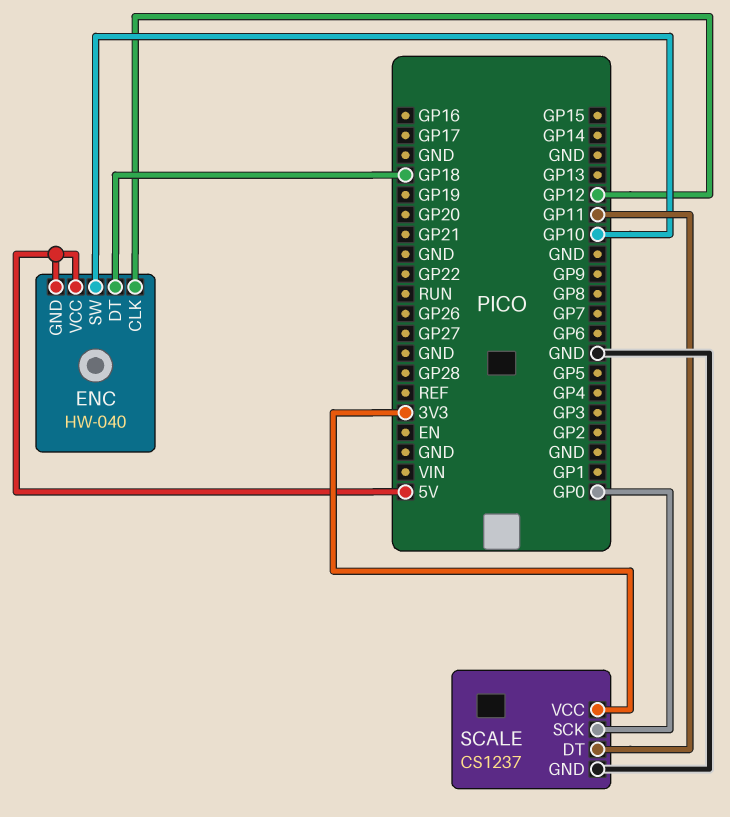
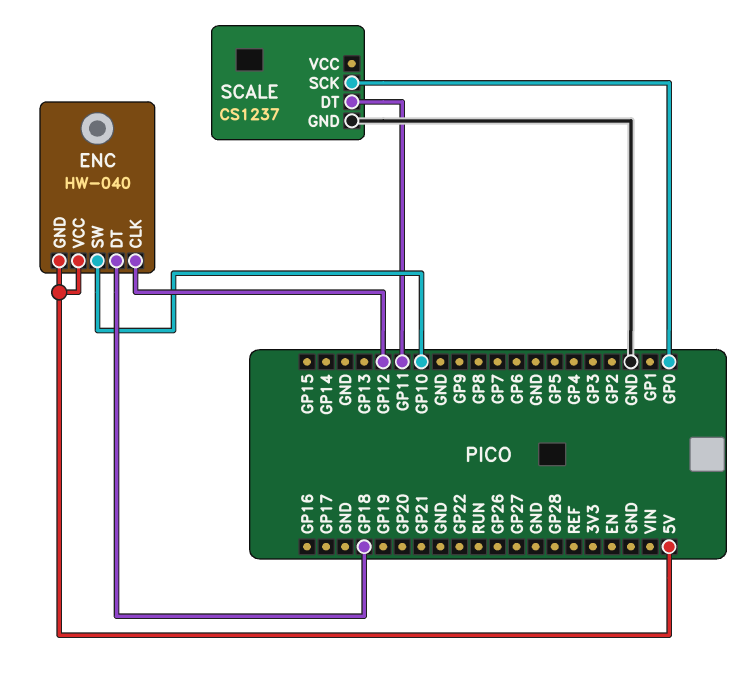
SCALE pin VCC: 3V3 -> none

